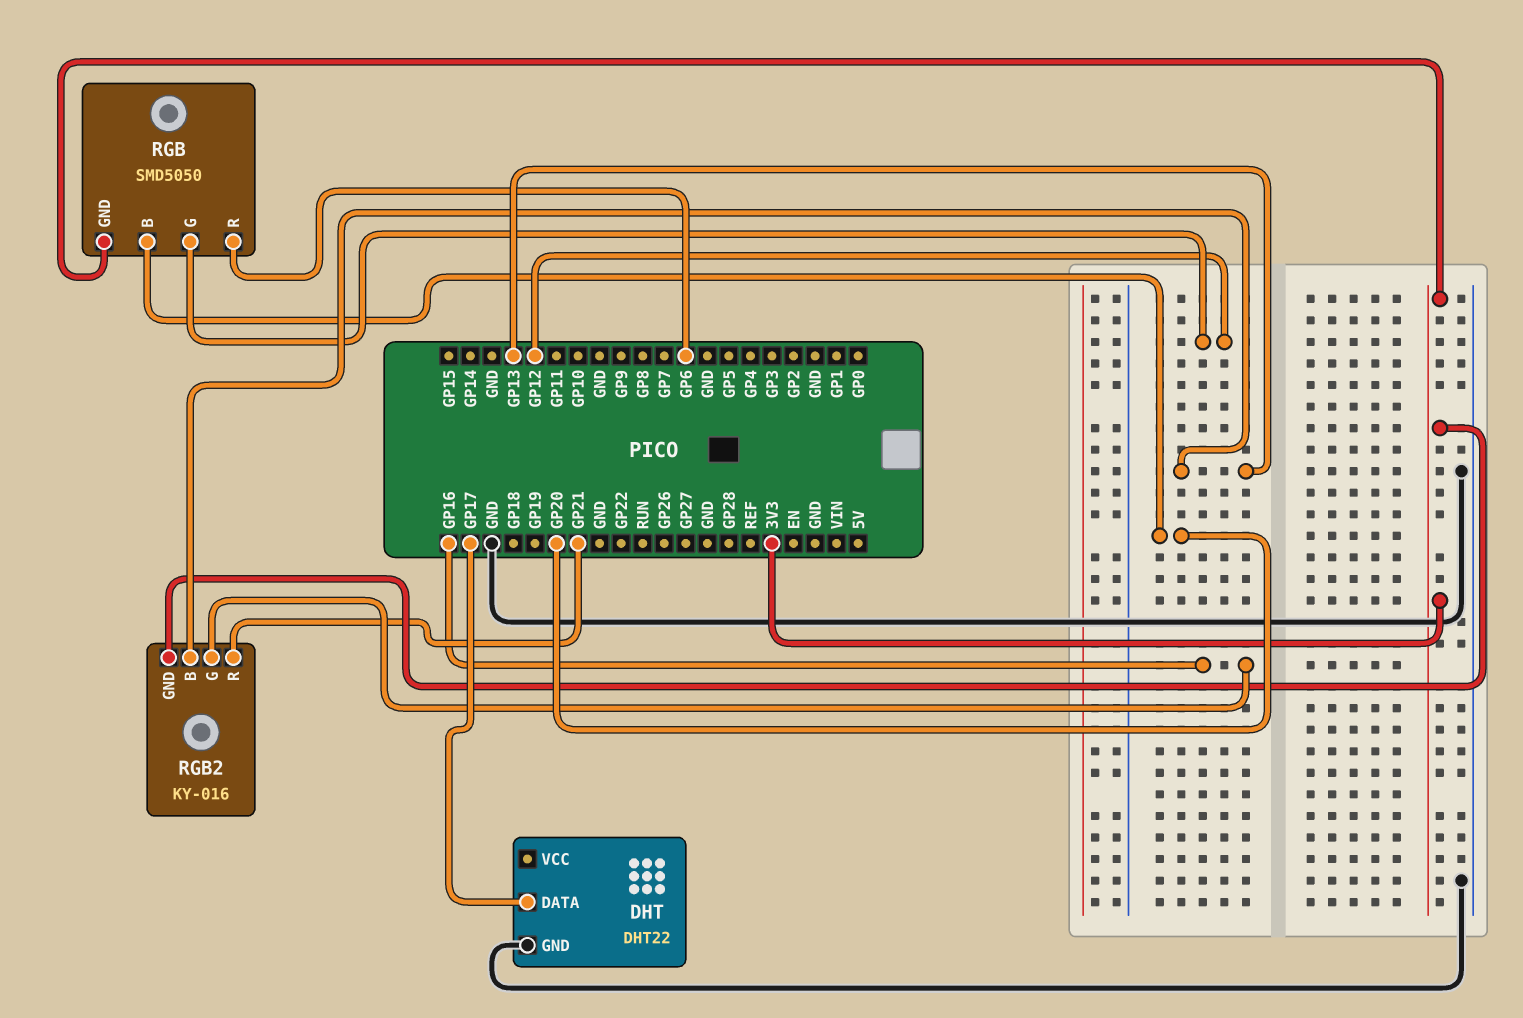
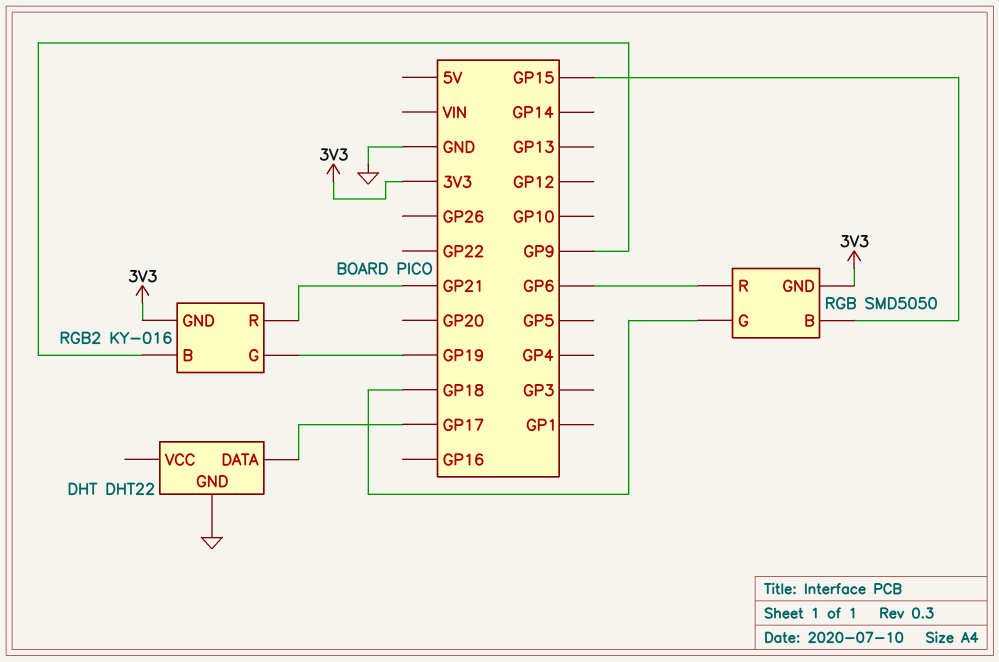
RGB pin B: GP20 -> GP15
RGB pin G: GP12 -> GP18
RGB2 pin B: GP13 -> GP9
RGB2 pin G: GP16 -> GP19

